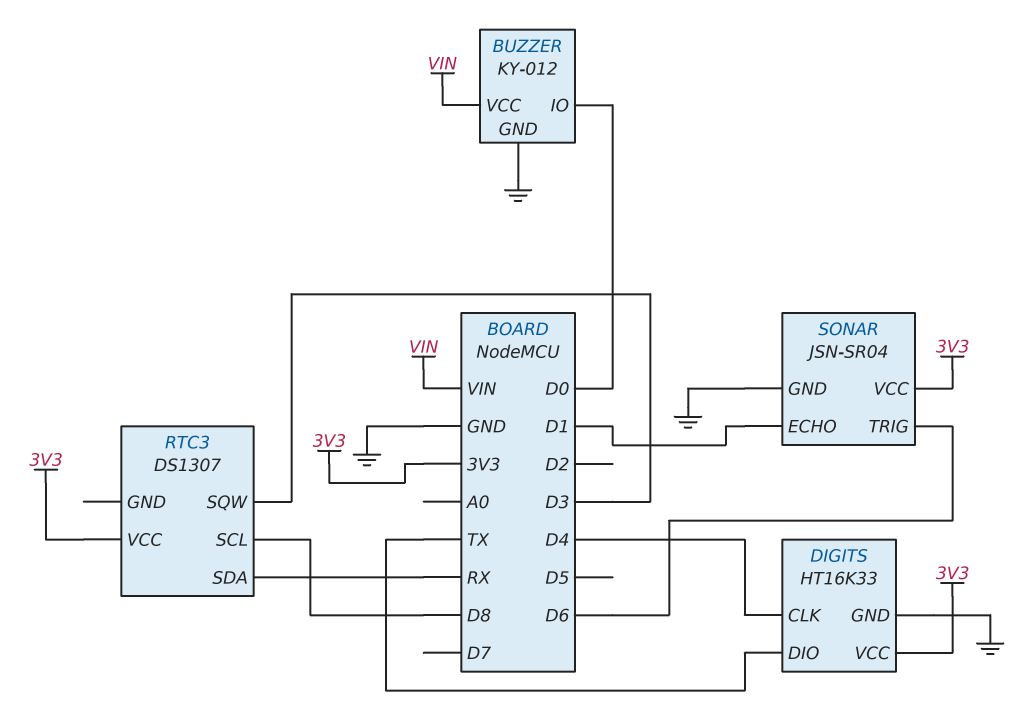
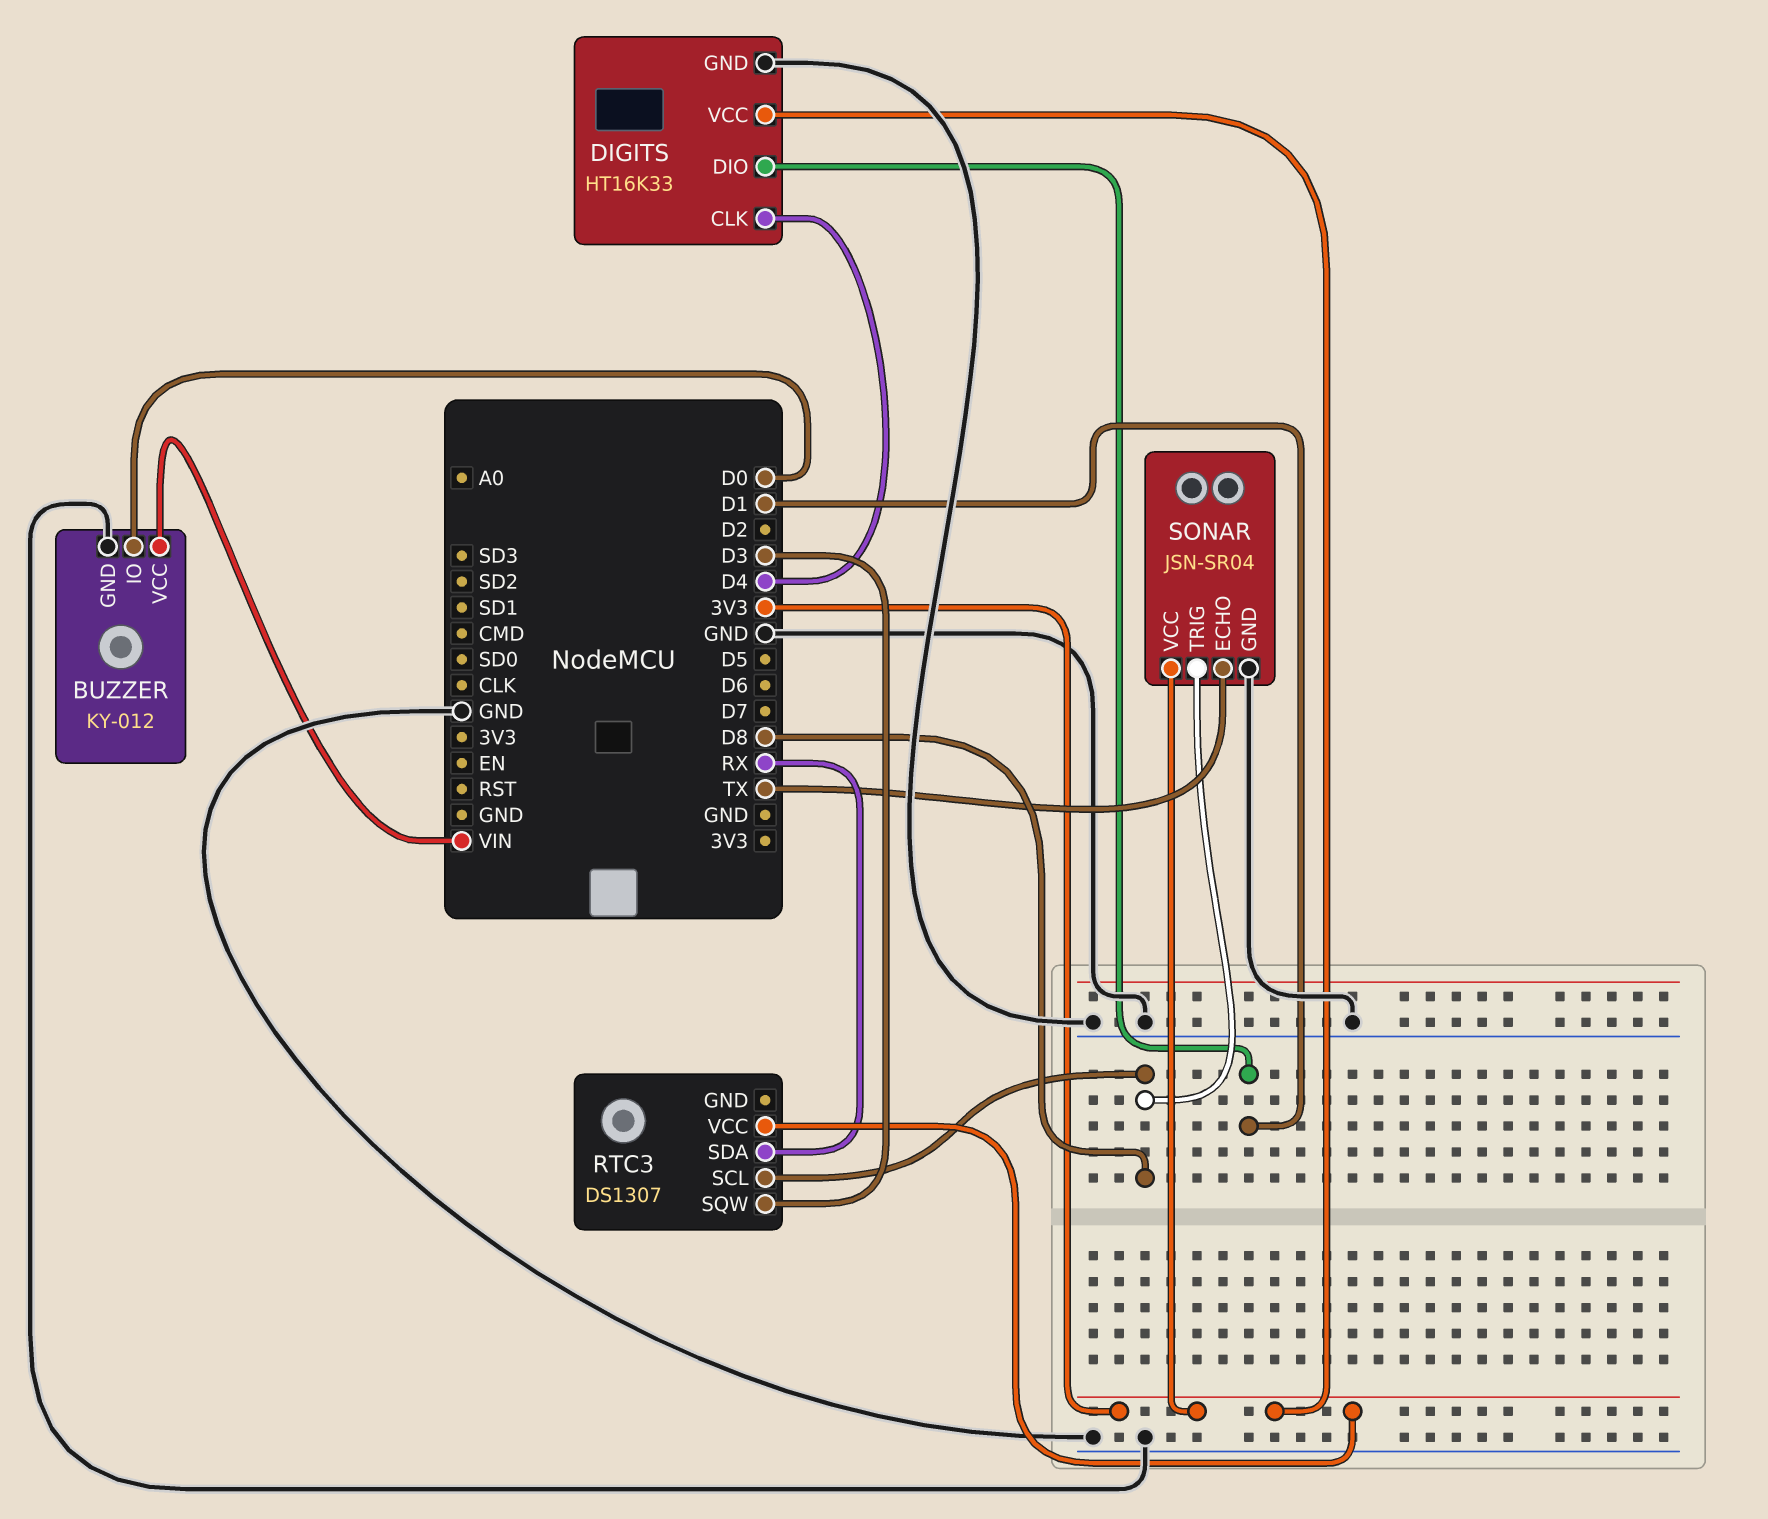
DIGITS pin DIO: TX -> D1
SONAR pin ECHO: D1 -> TX
SONAR pin TRIG: D6 -> D8

